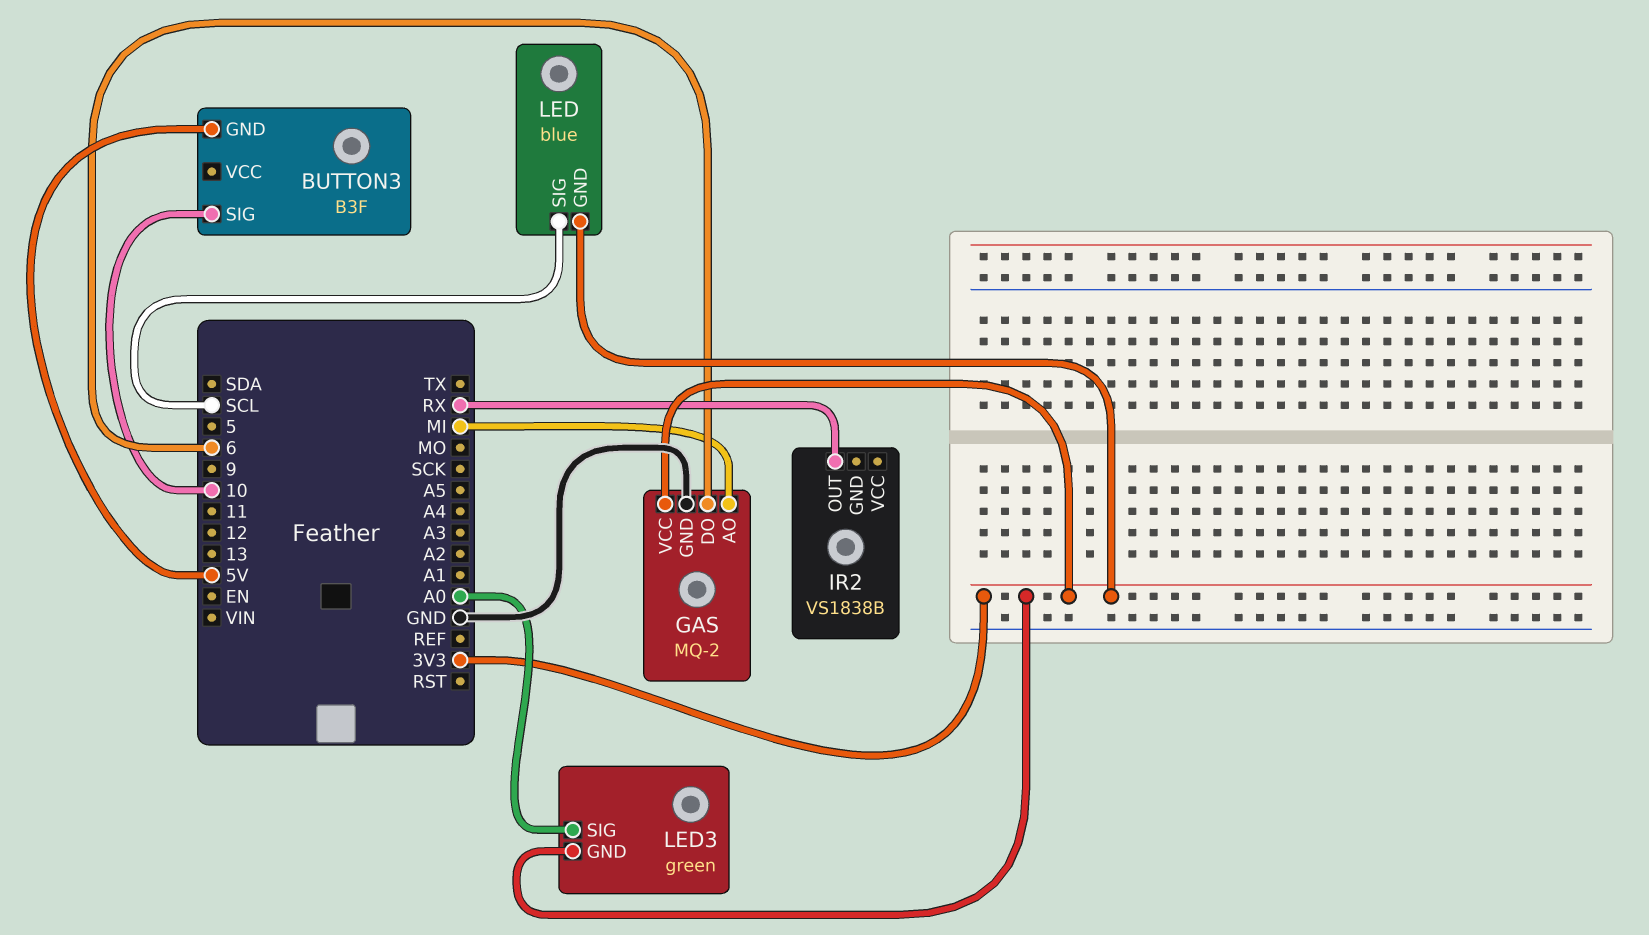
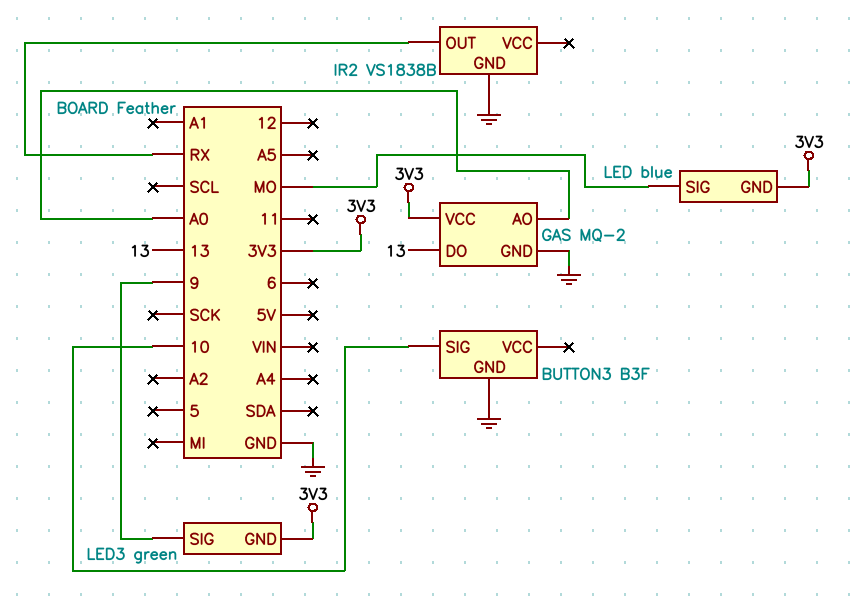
BUTTON3 pin GND: 5V -> GND
GAS pin AO: MI -> A0
GAS pin DO: 6 -> 13
IR2 pin GND: none -> GND
LED pin SIG: SCL -> MO
LED3 pin SIG: A0 -> 9

